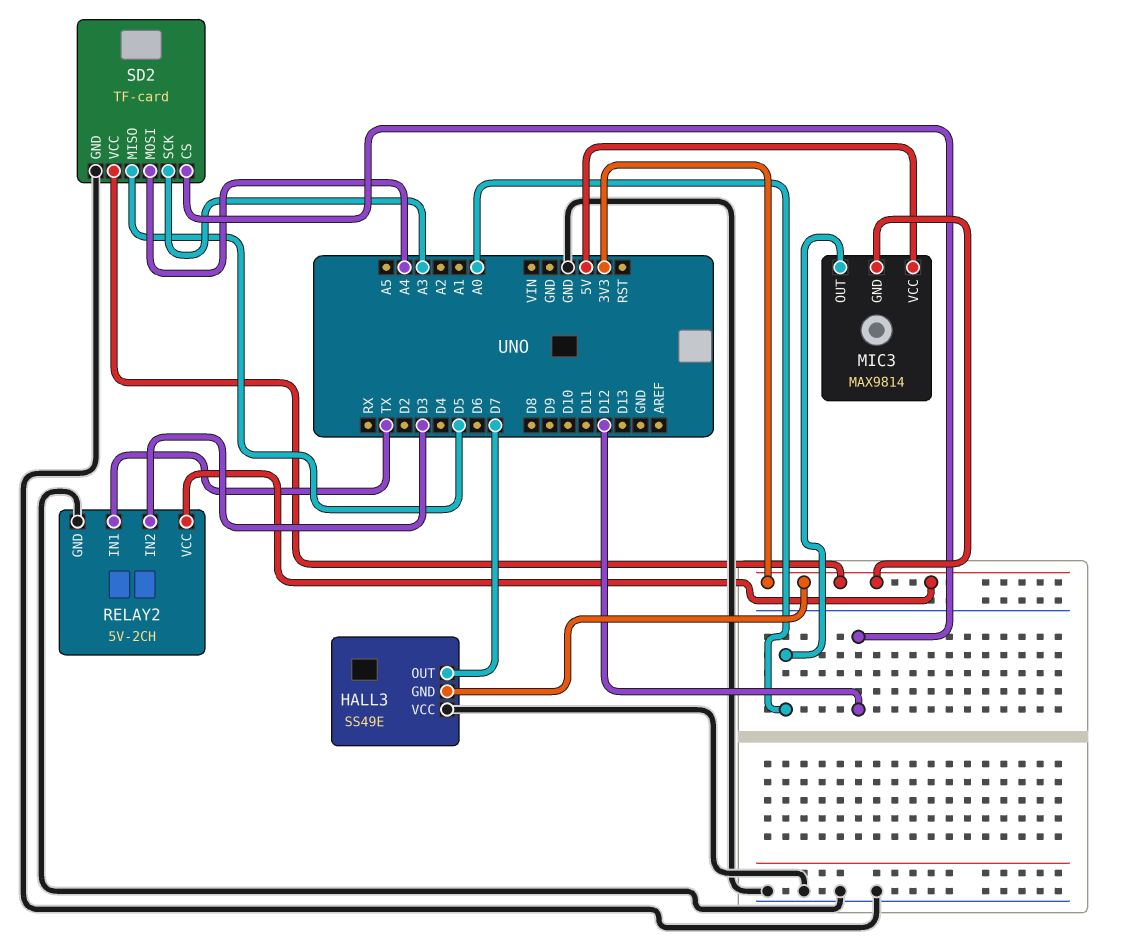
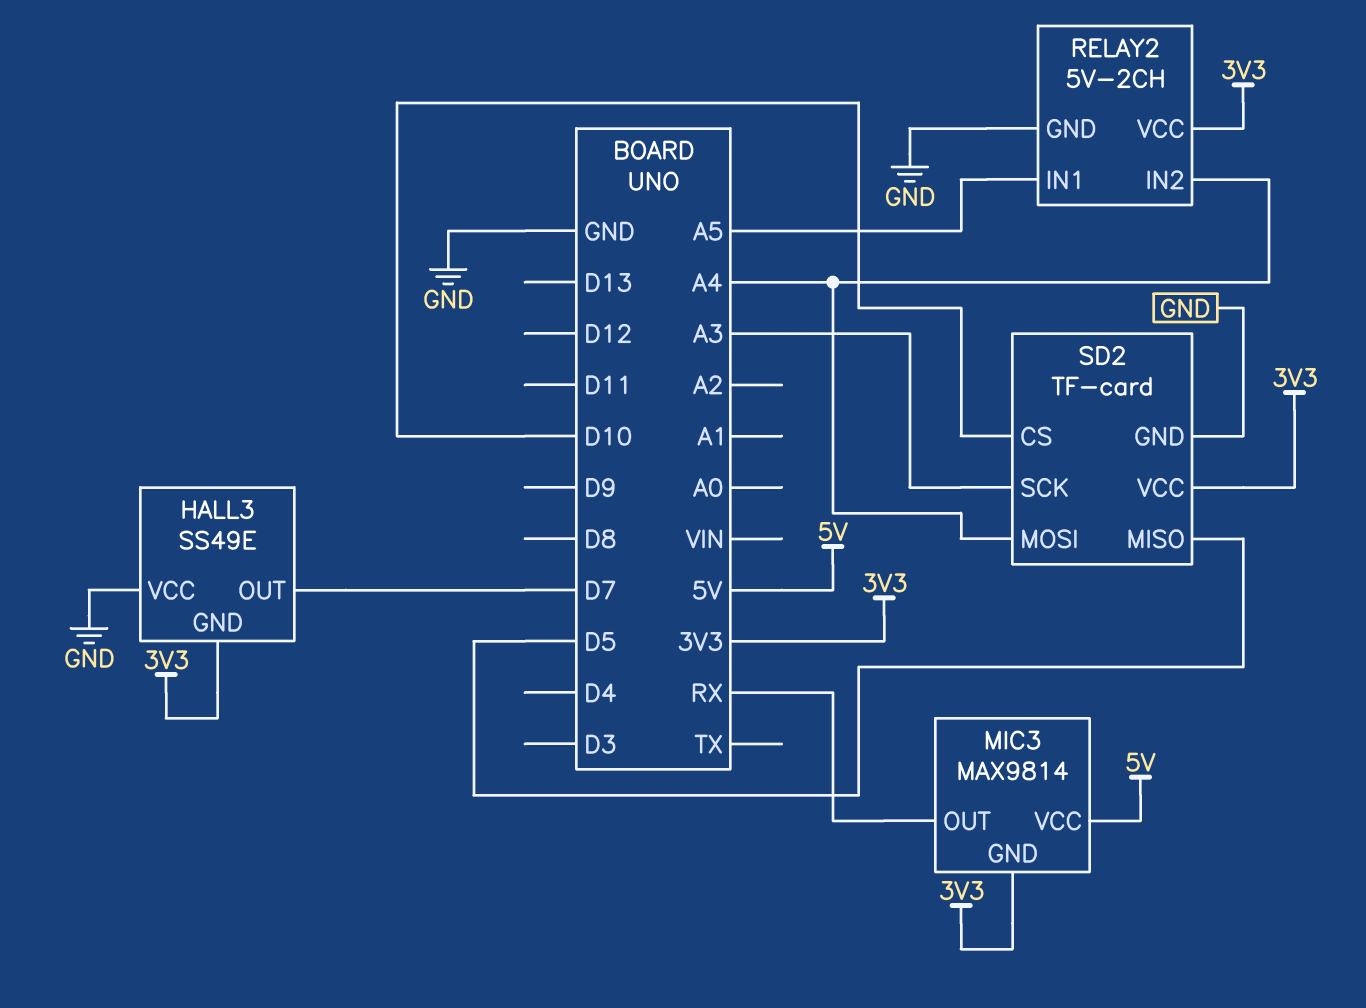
MIC3 pin OUT: A0 -> RX
RELAY2 pin IN1: TX -> A5
RELAY2 pin IN2: D3 -> A4
SD2 pin CS: D12 -> D10

